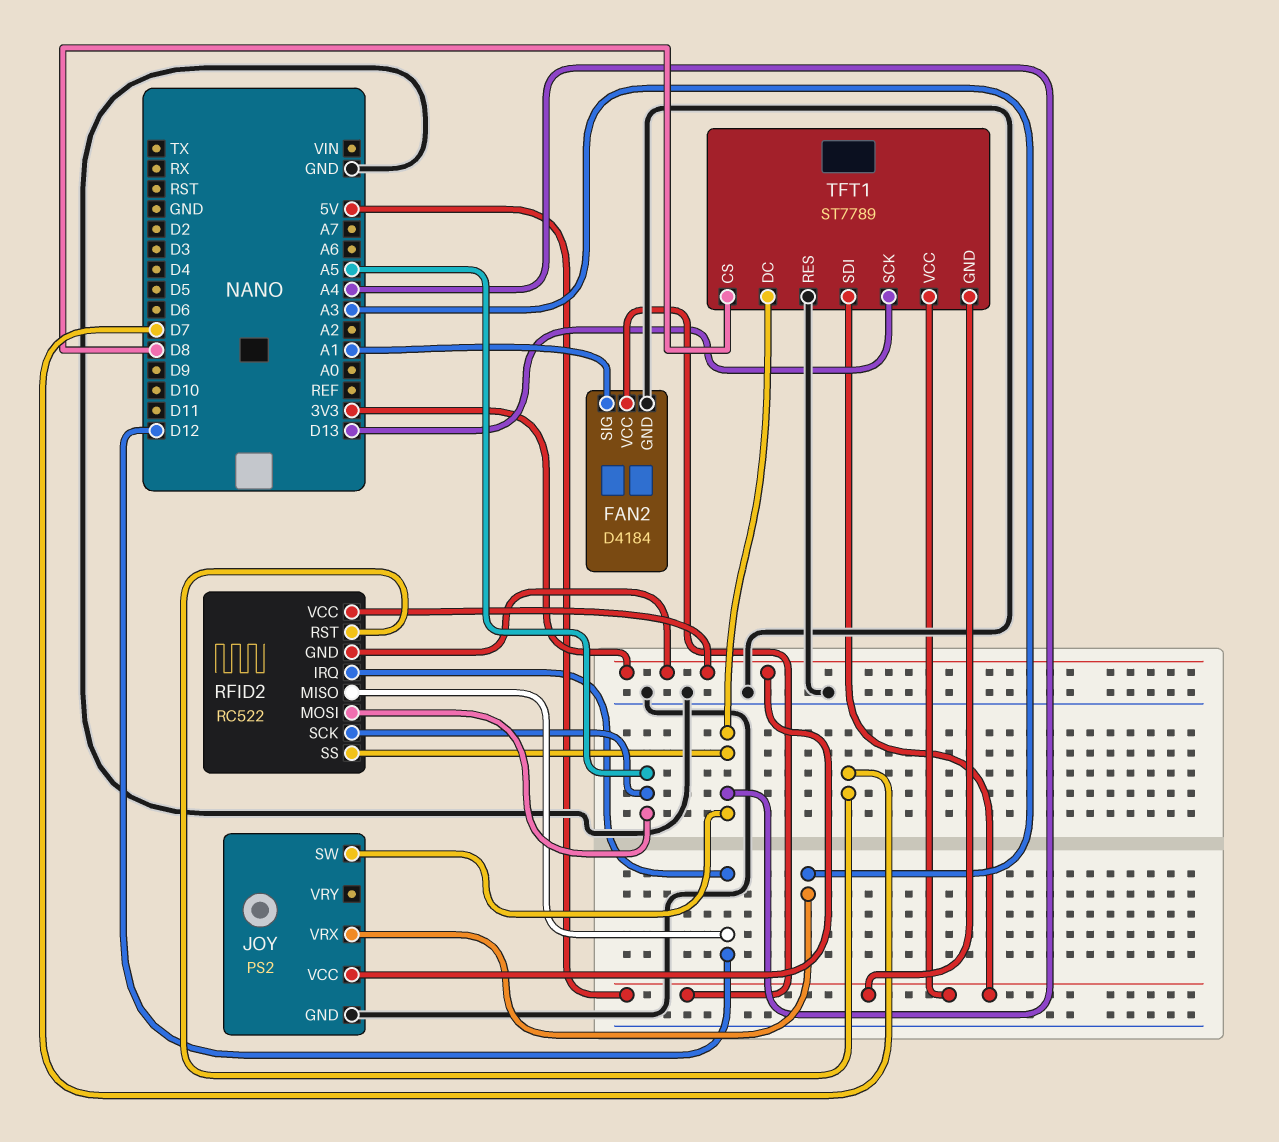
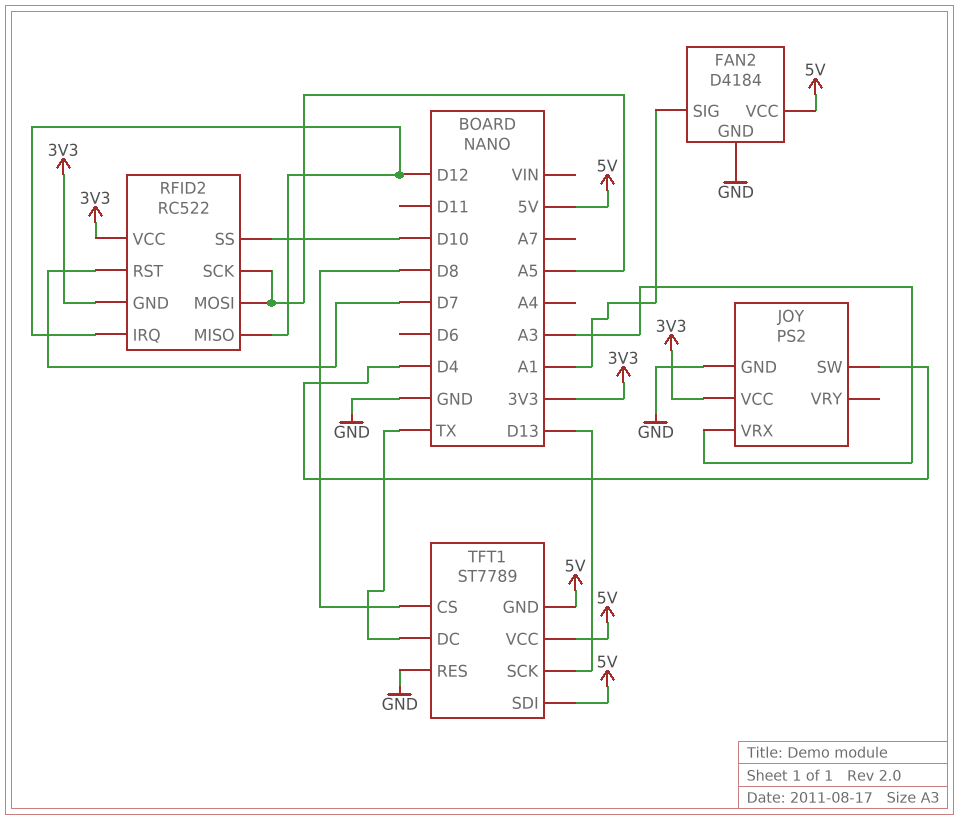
JOY pin SW: A4 -> D4
RFID2 pin SS: A4 -> D10
TFT1 pin DC: A4 -> TX

